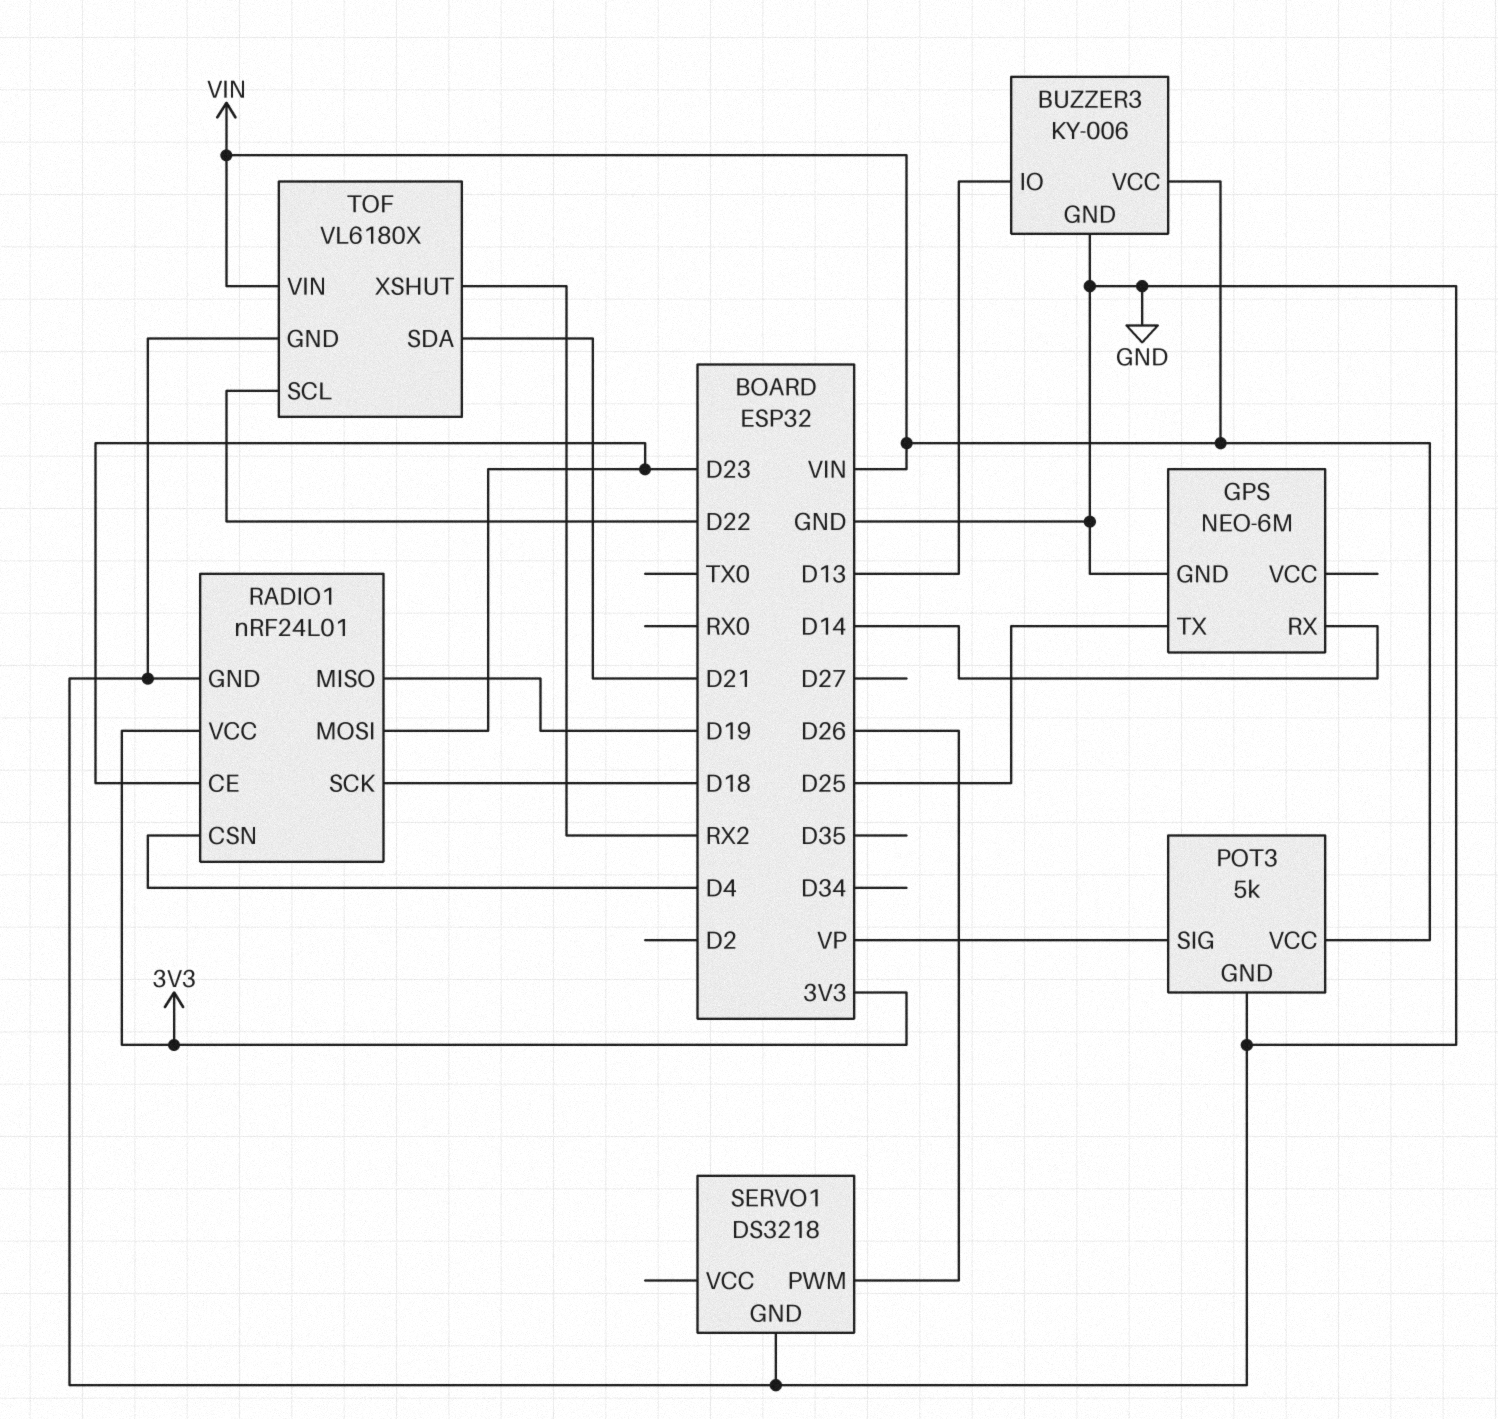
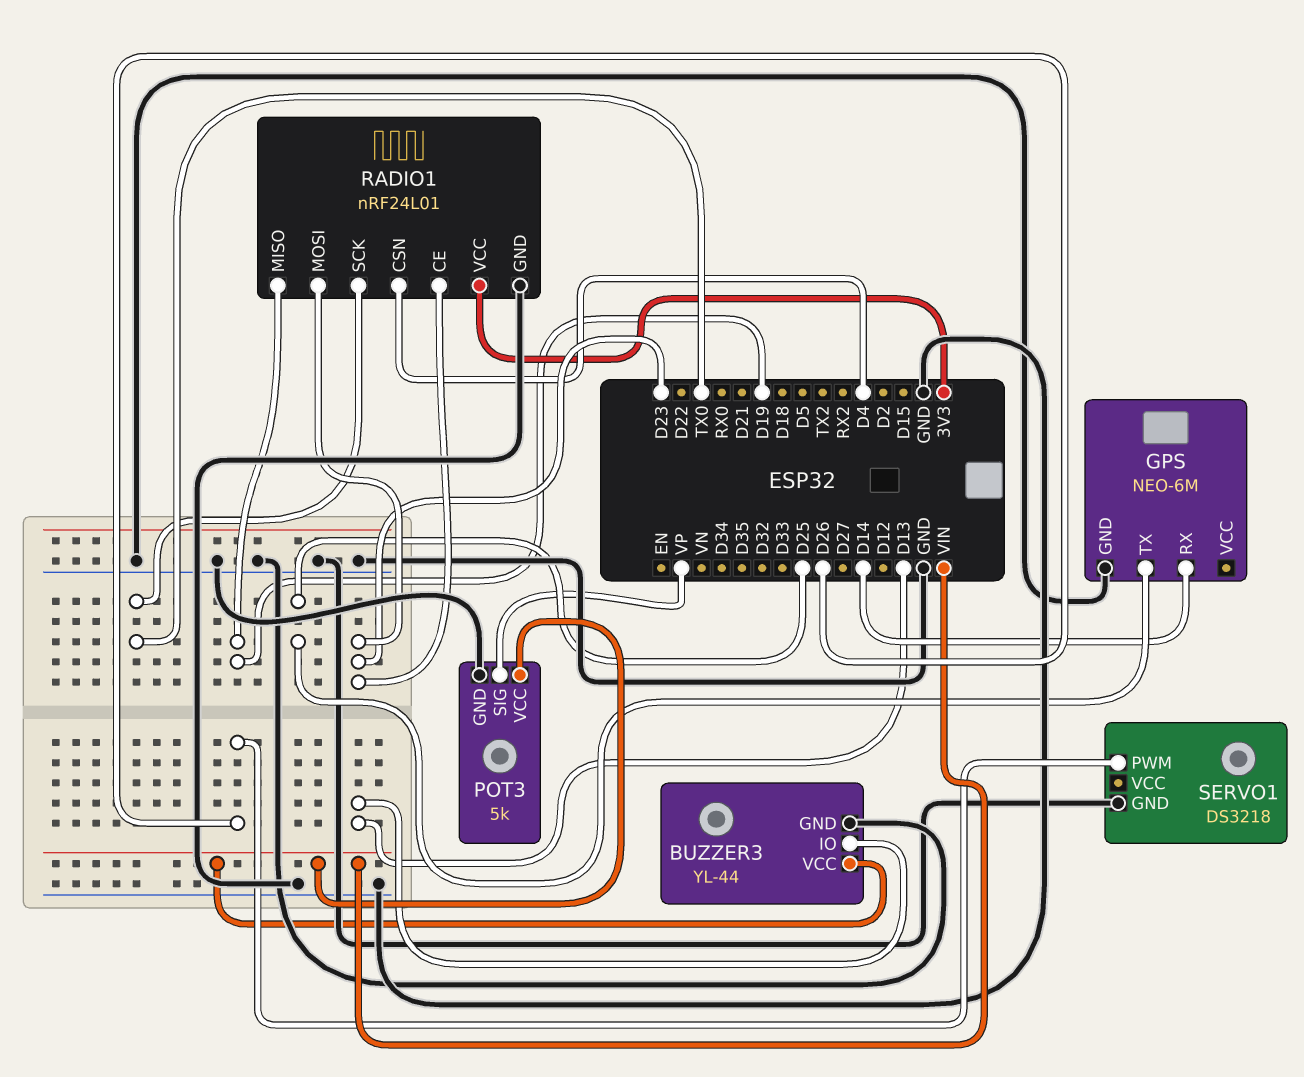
BUZZER3: KY-006 -> YL-44
RADIO1 pin SCK: D18 -> TX0
TOF: VL6180X -> none
TOF pin GND: GND -> none
TOF pin SCL: D22 -> none
TOF pin SDA: D21 -> none
TOF pin VIN: VIN -> none
TOF pin XSHUT: RX2 -> none

